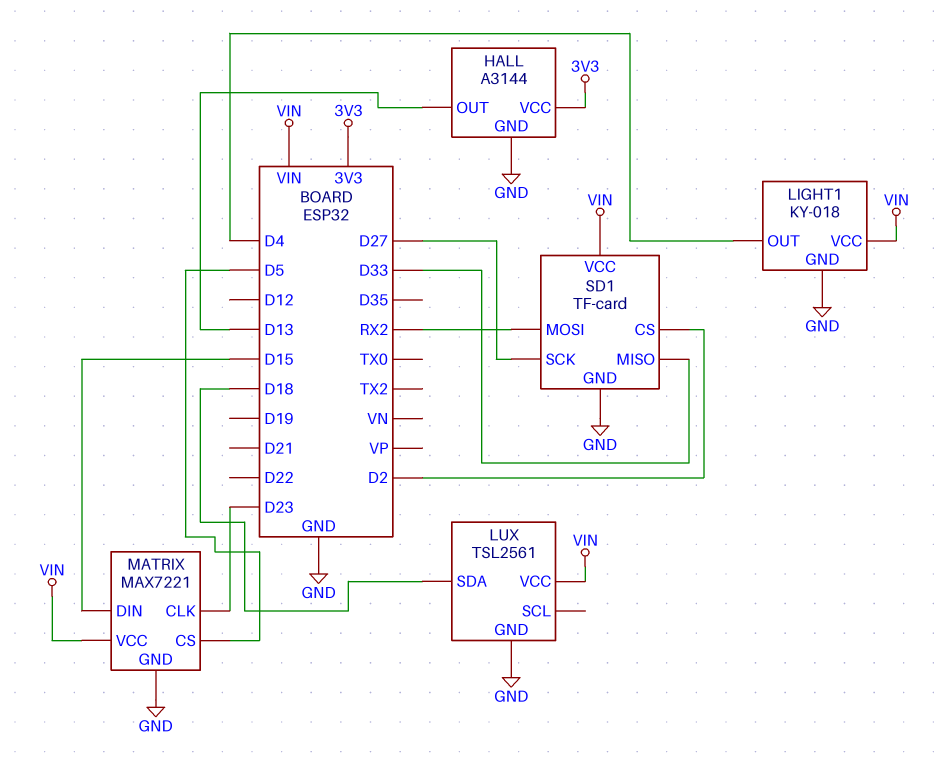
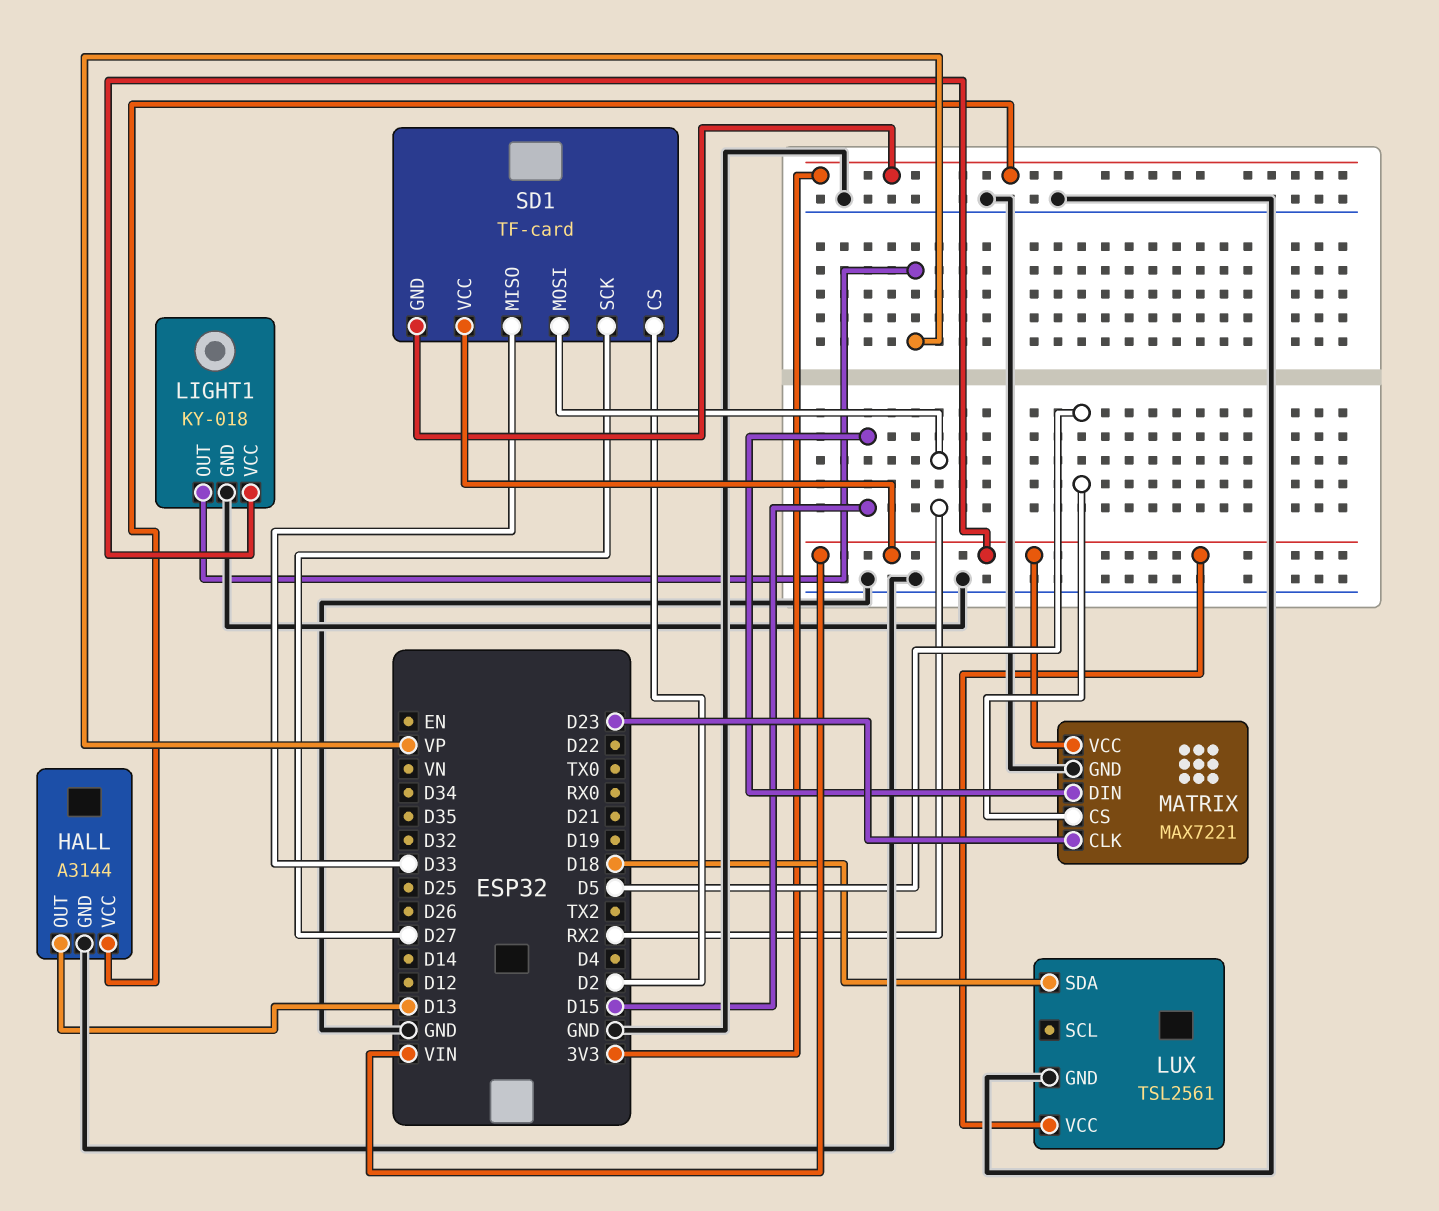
LIGHT1 pin OUT: D4 -> VP
SD1 pin GND: GND -> 3V3

